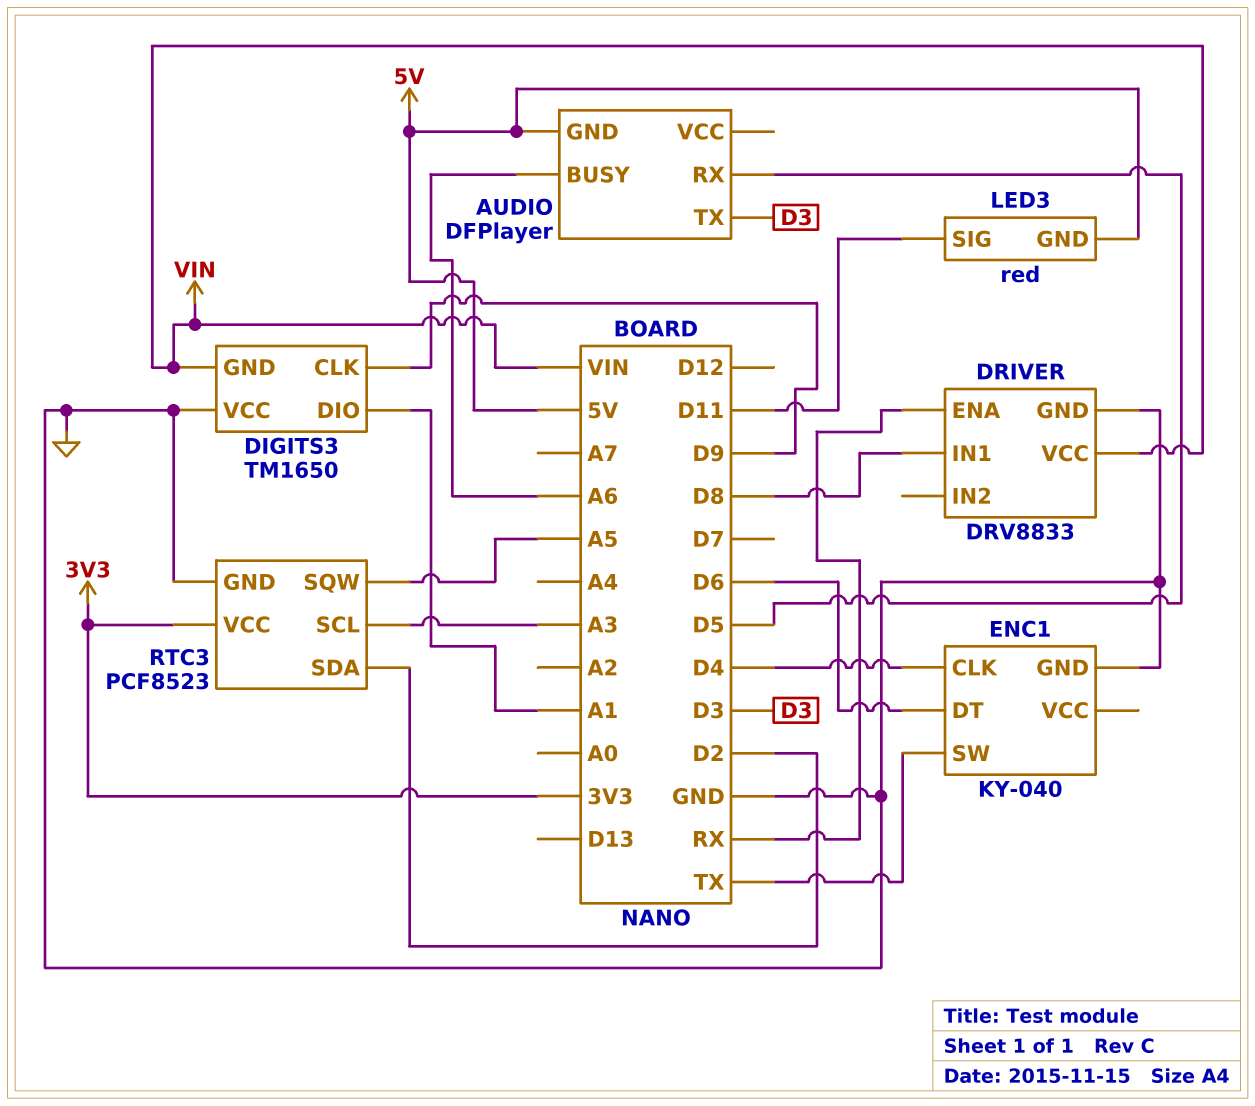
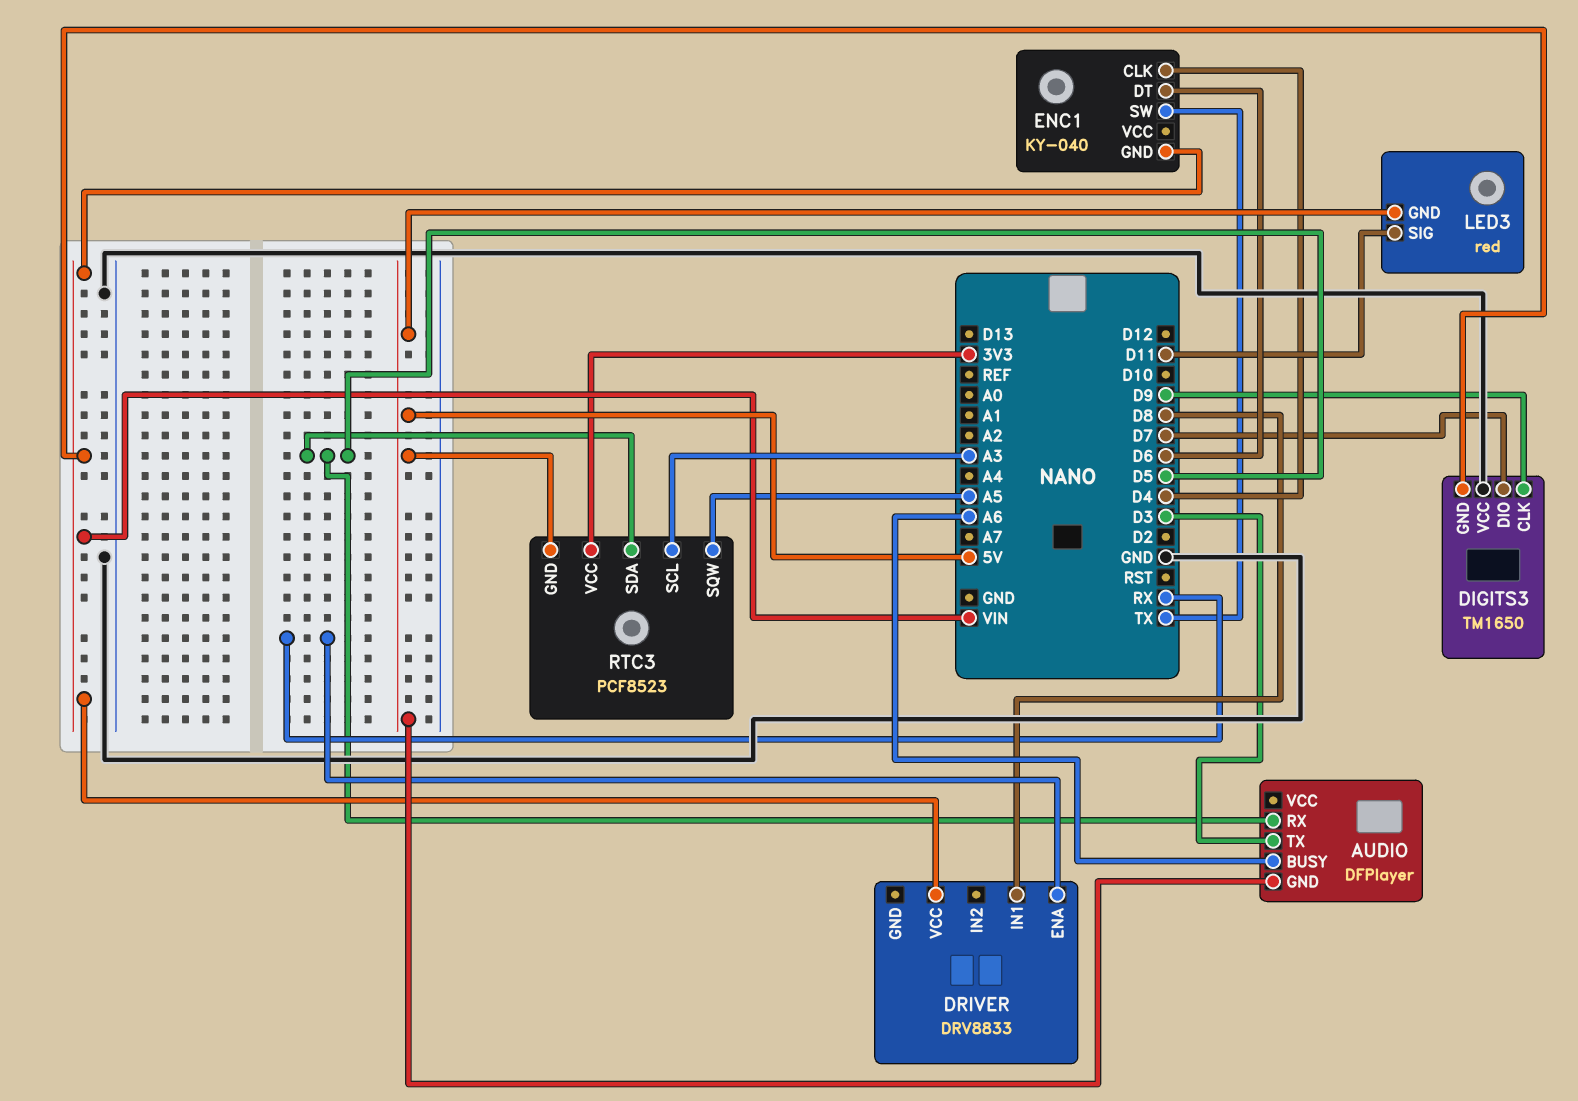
DIGITS3 pin DIO: A1 -> D7
DRIVER pin GND: GND -> none
ENC1 pin GND: GND -> VIN
RTC3 pin GND: GND -> 5V
RTC3 pin SDA: D2 -> D5

